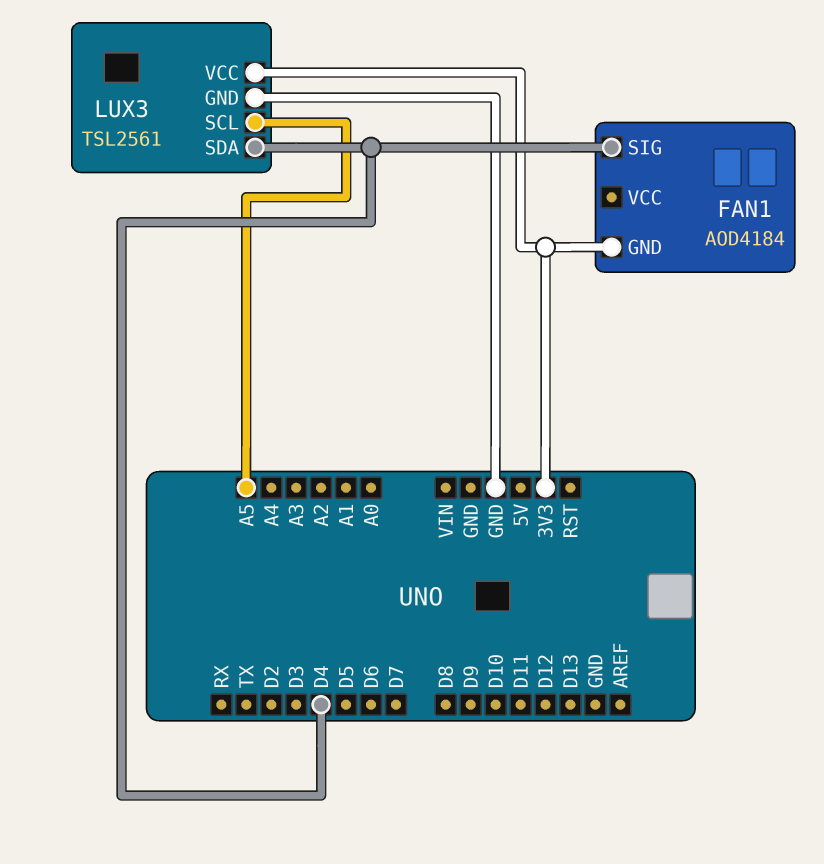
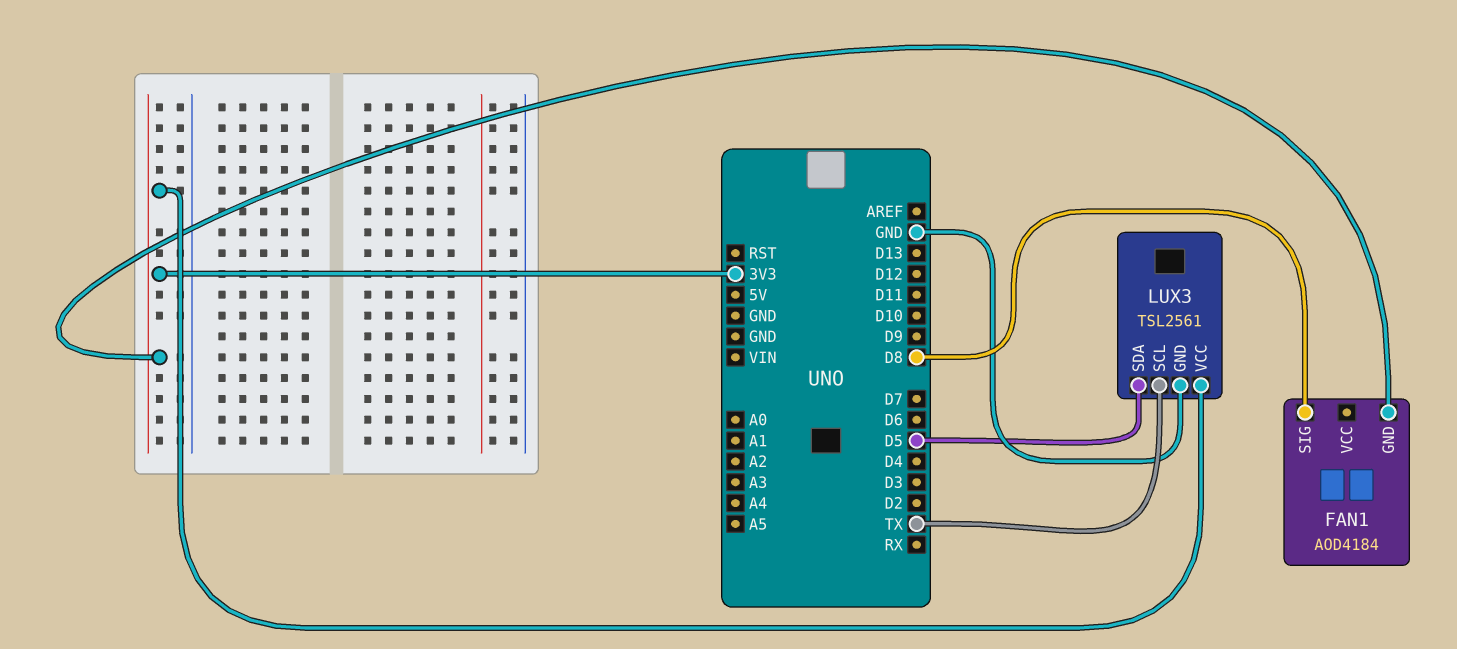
FAN1 pin SIG: D4 -> D8
LUX3 pin SCL: A5 -> TX
LUX3 pin SDA: D4 -> D5

